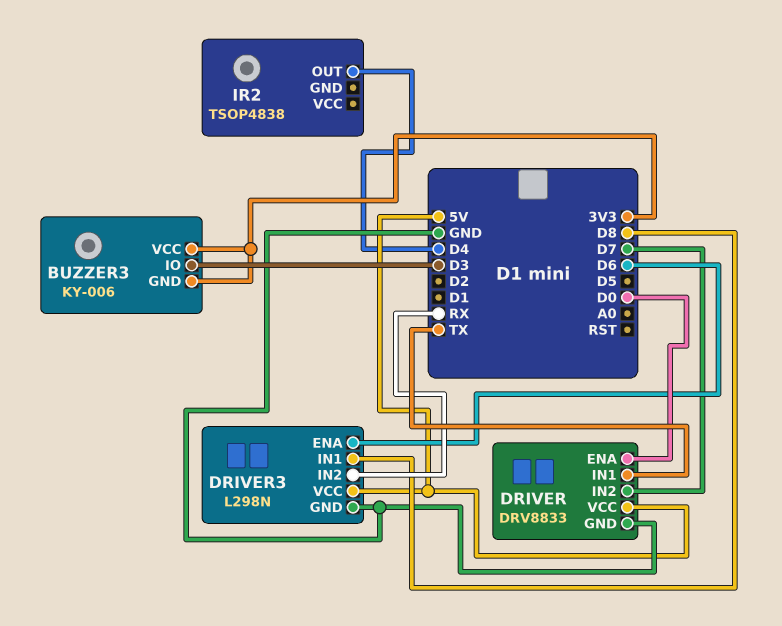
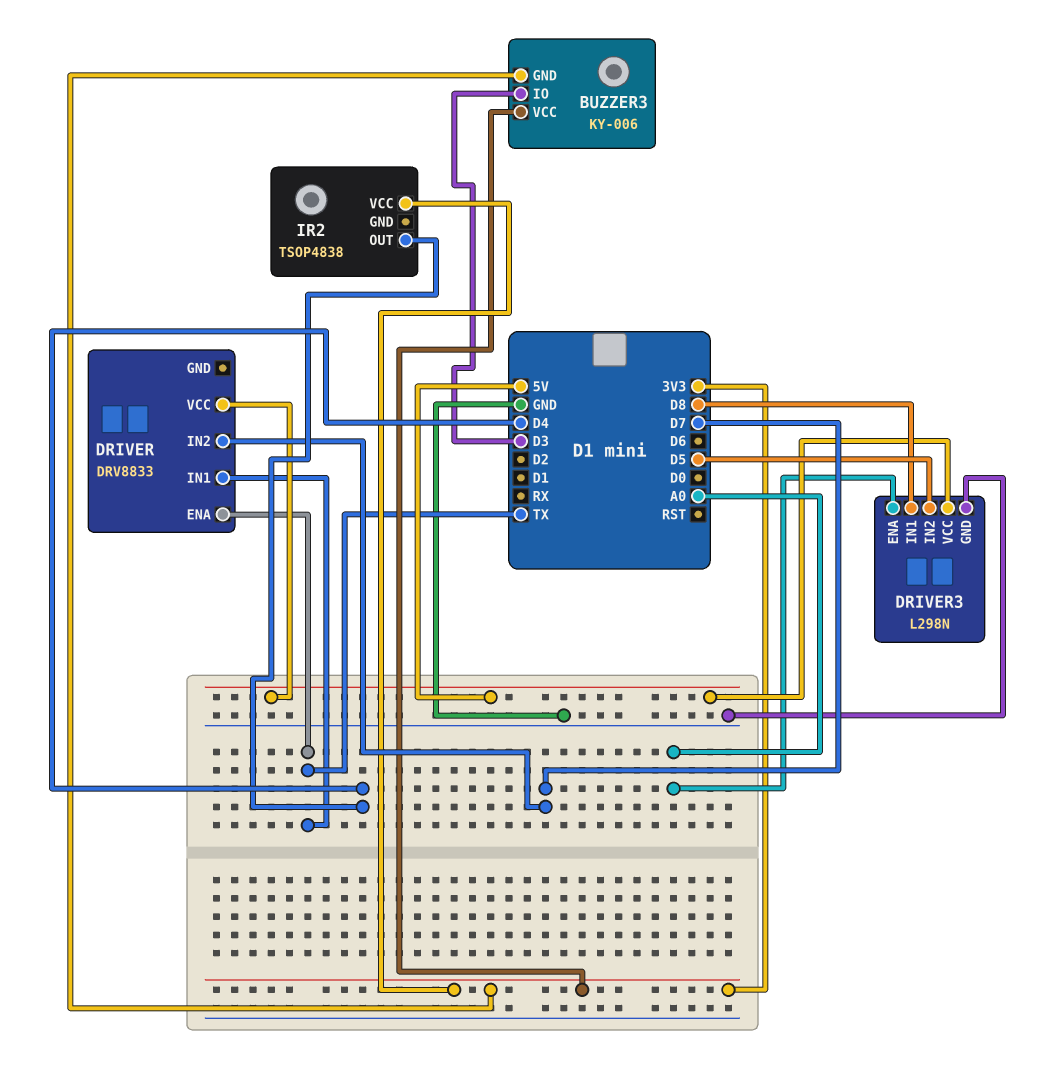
DRIVER pin ENA: D0 -> TX
DRIVER pin GND: GND -> none
DRIVER3 pin ENA: D6 -> A0
DRIVER3 pin IN2: RX -> D5
IR2 pin VCC: none -> 3V3

